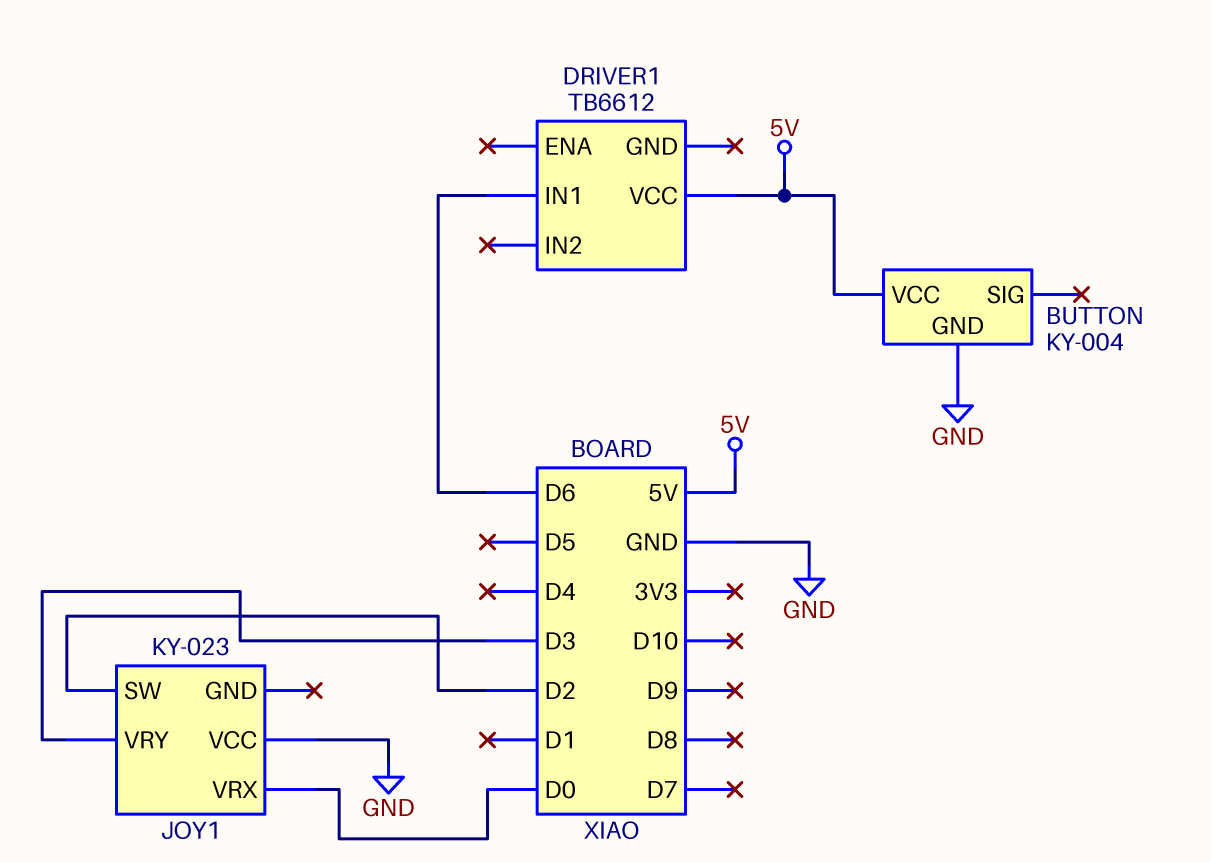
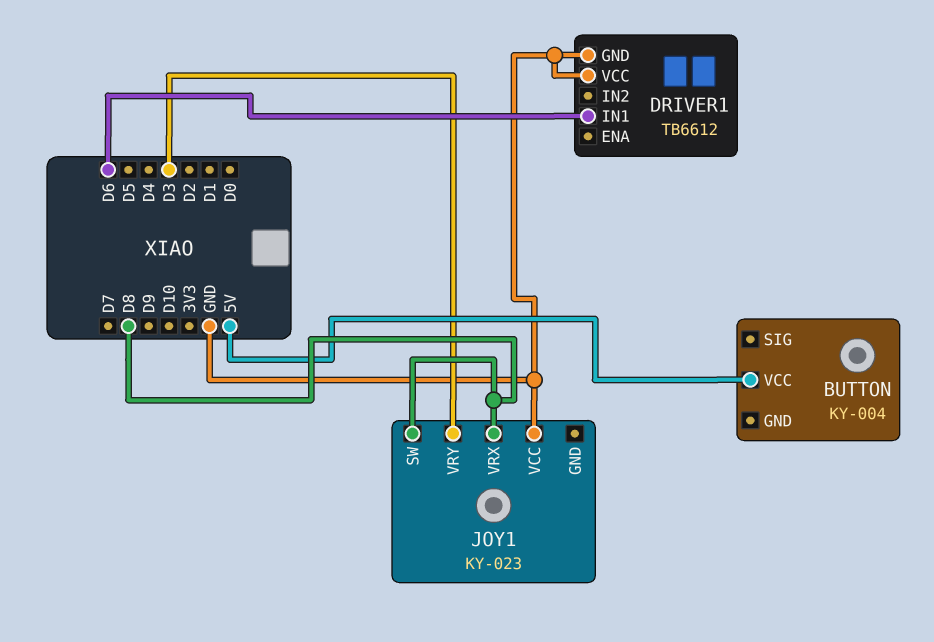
BUTTON pin GND: GND -> none
DRIVER1 pin GND: none -> GND
DRIVER1 pin VCC: 5V -> GND
JOY1 pin SW: D2 -> D8
JOY1 pin VRX: D0 -> D8

